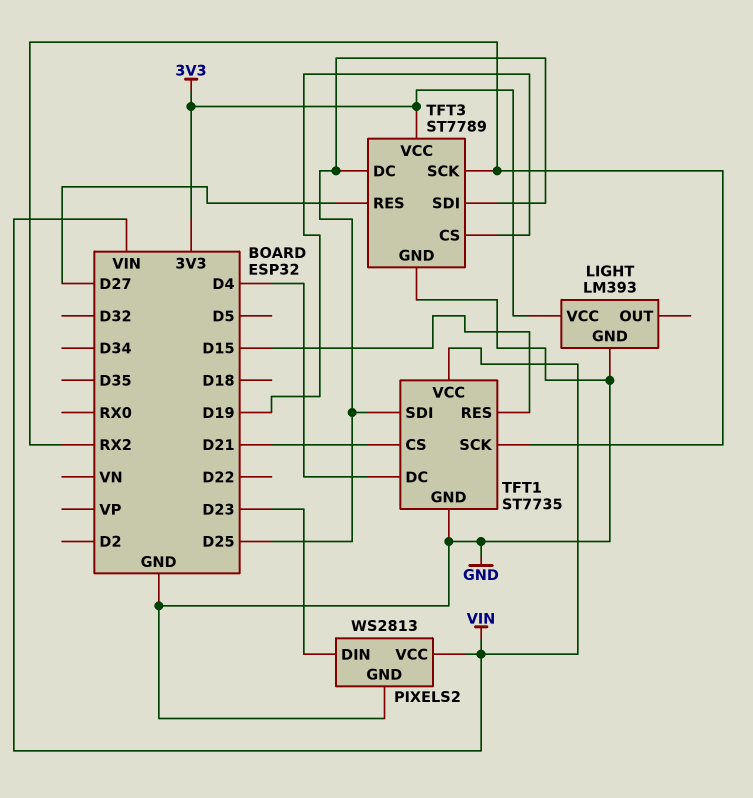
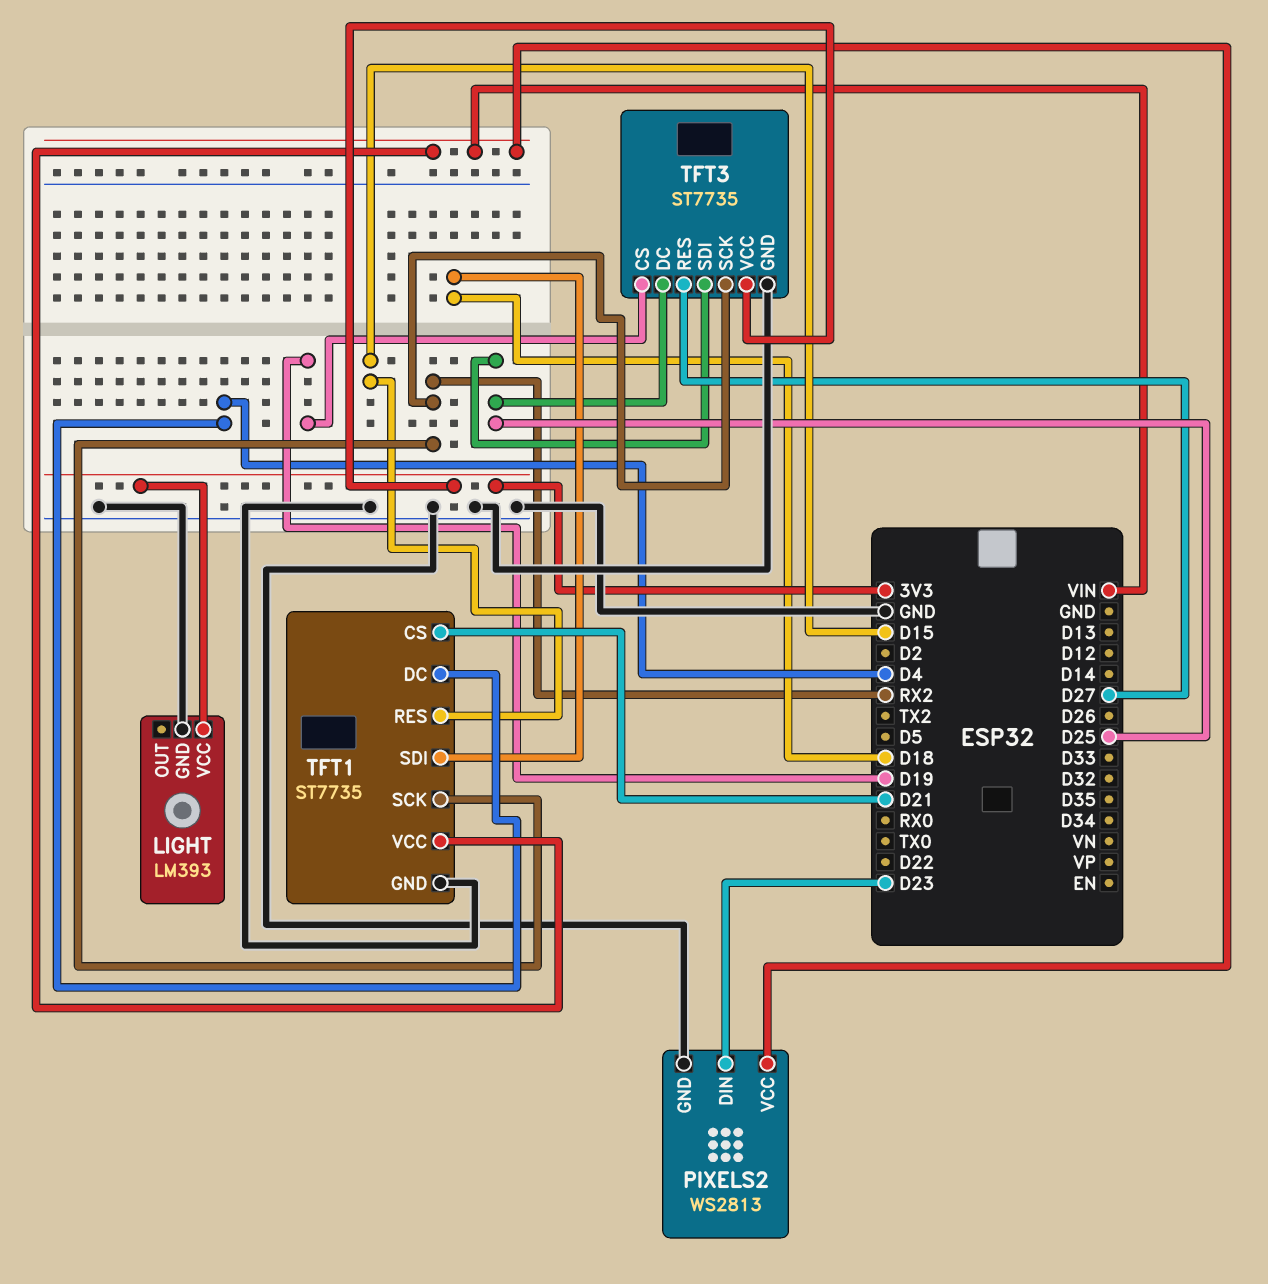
TFT1 pin SDI: D25 -> D18
TFT3: ST7789 -> ST7735

